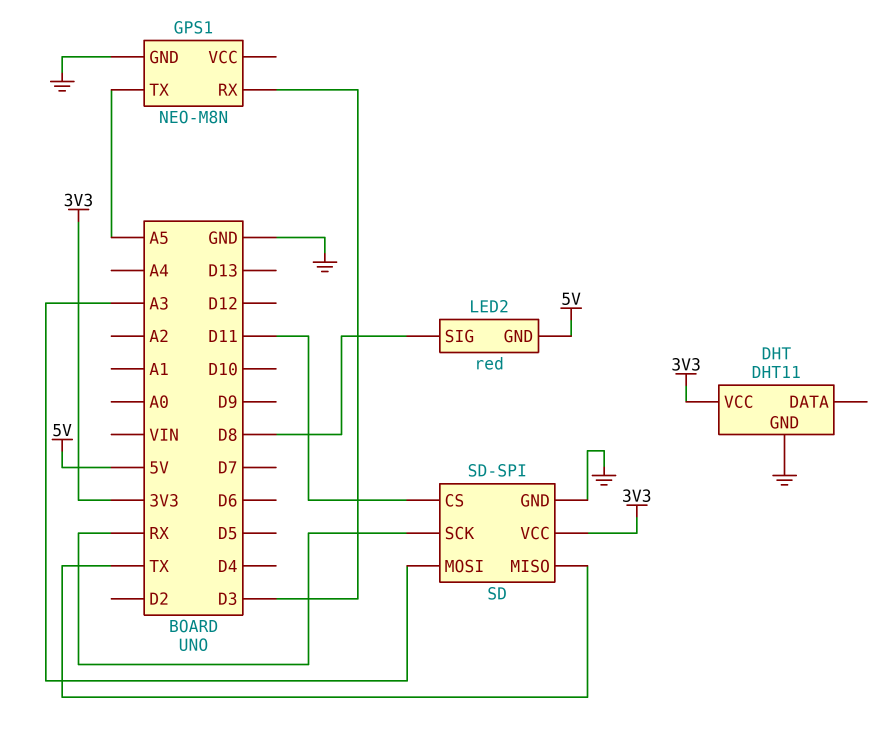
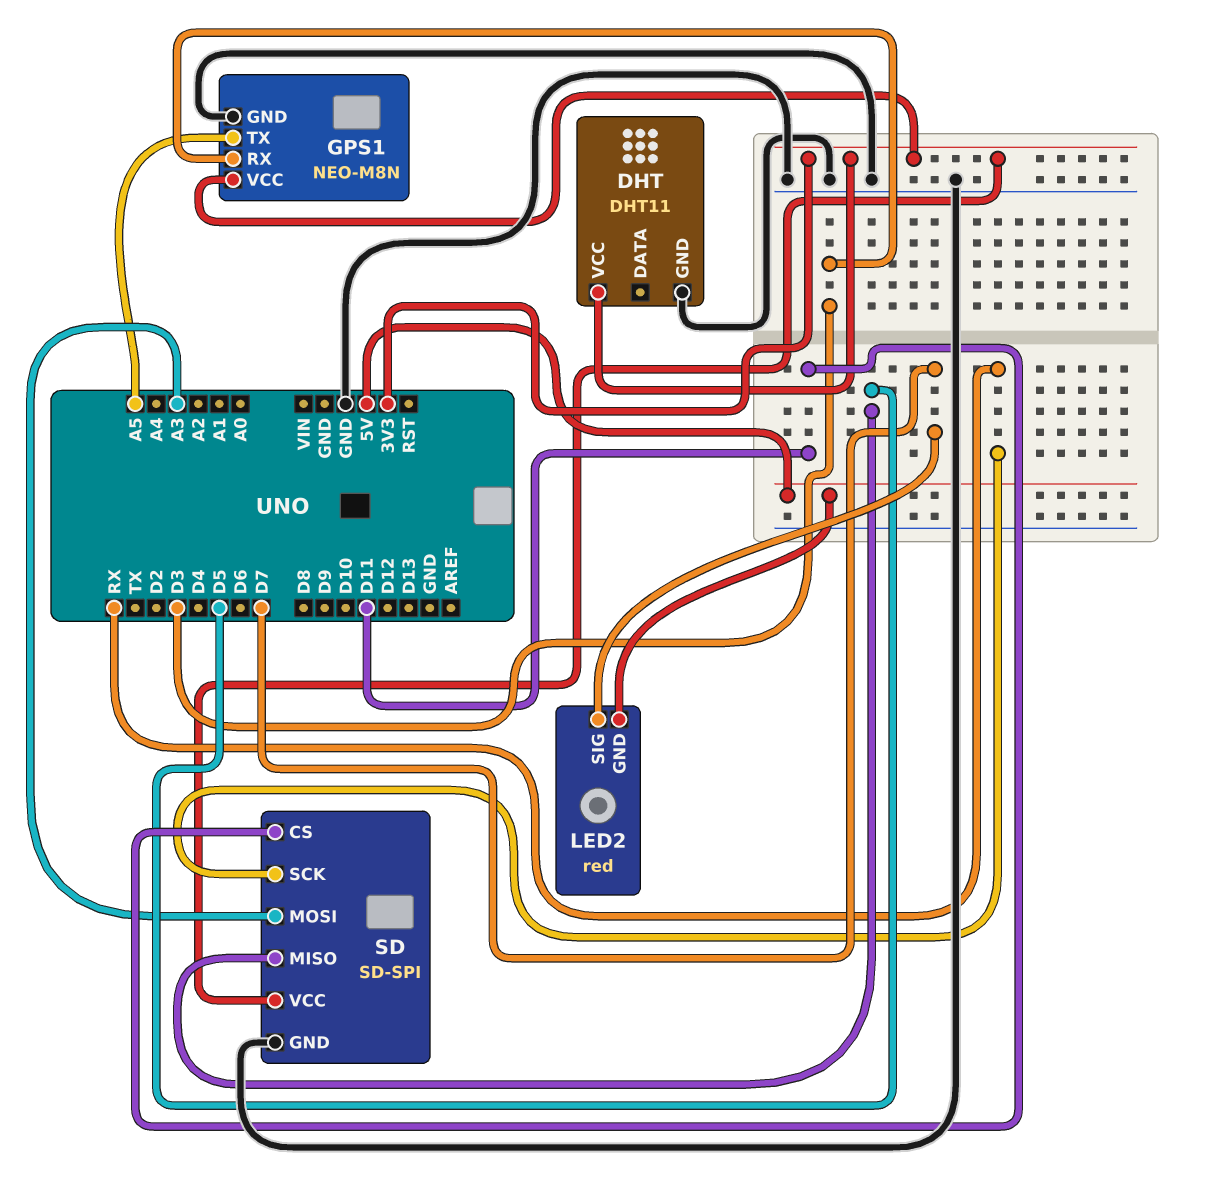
GPS1 pin VCC: none -> 3V3
LED2 pin SIG: D8 -> D7
SD pin MISO: TX -> D5

